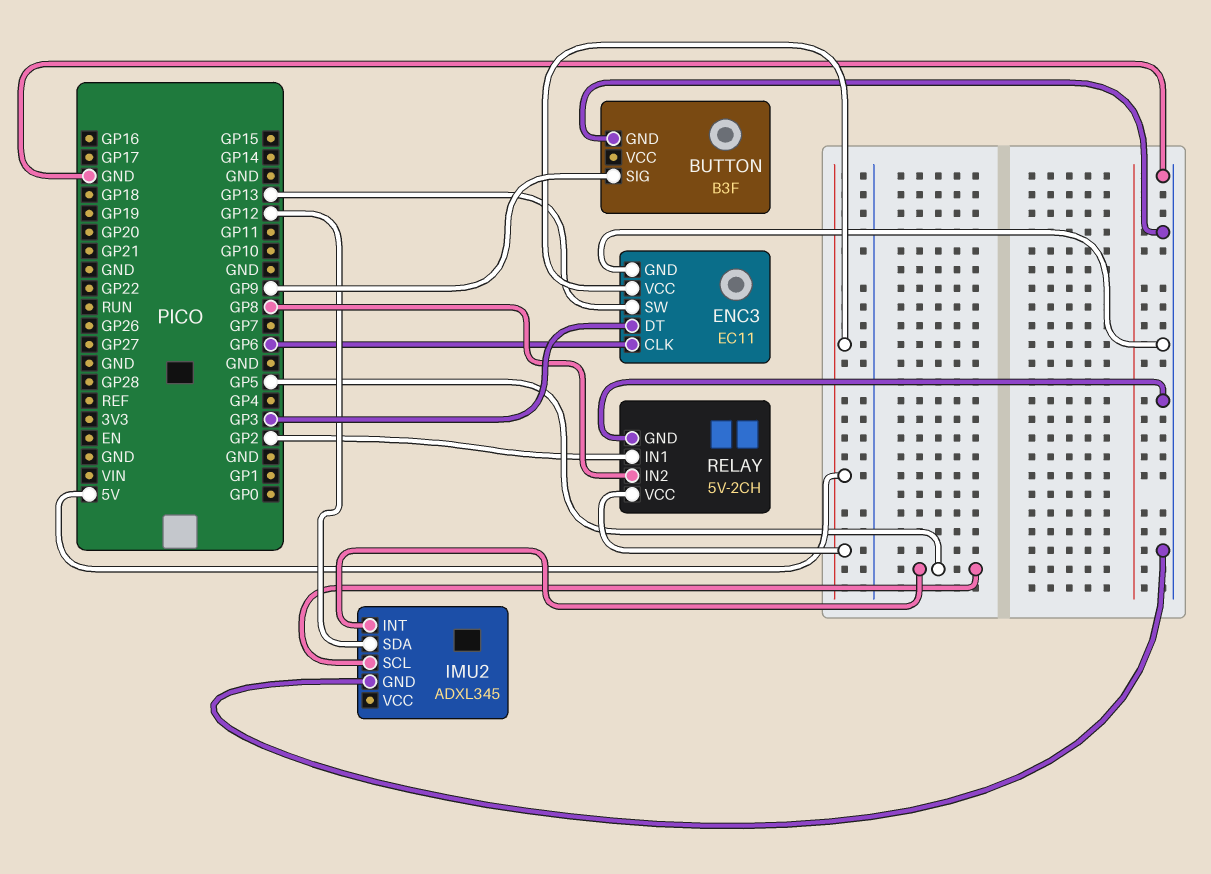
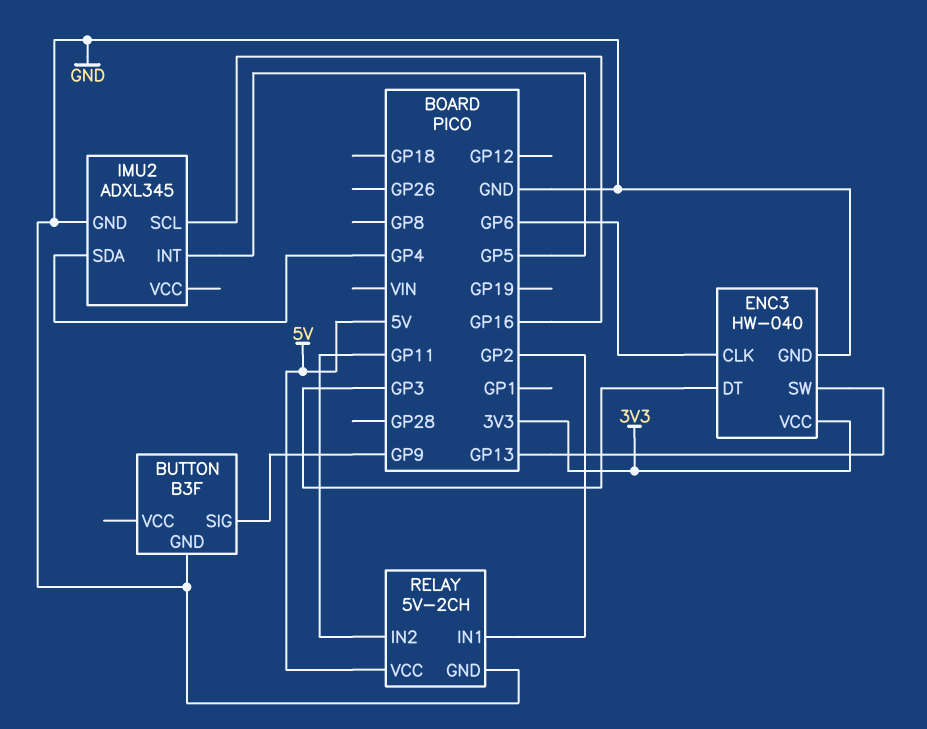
ENC3: EC11 -> HW-040
ENC3 pin VCC: 5V -> 3V3
IMU2 pin SCL: GP5 -> GP16
IMU2 pin SDA: GP12 -> GP4
RELAY pin IN2: GP8 -> GP11

